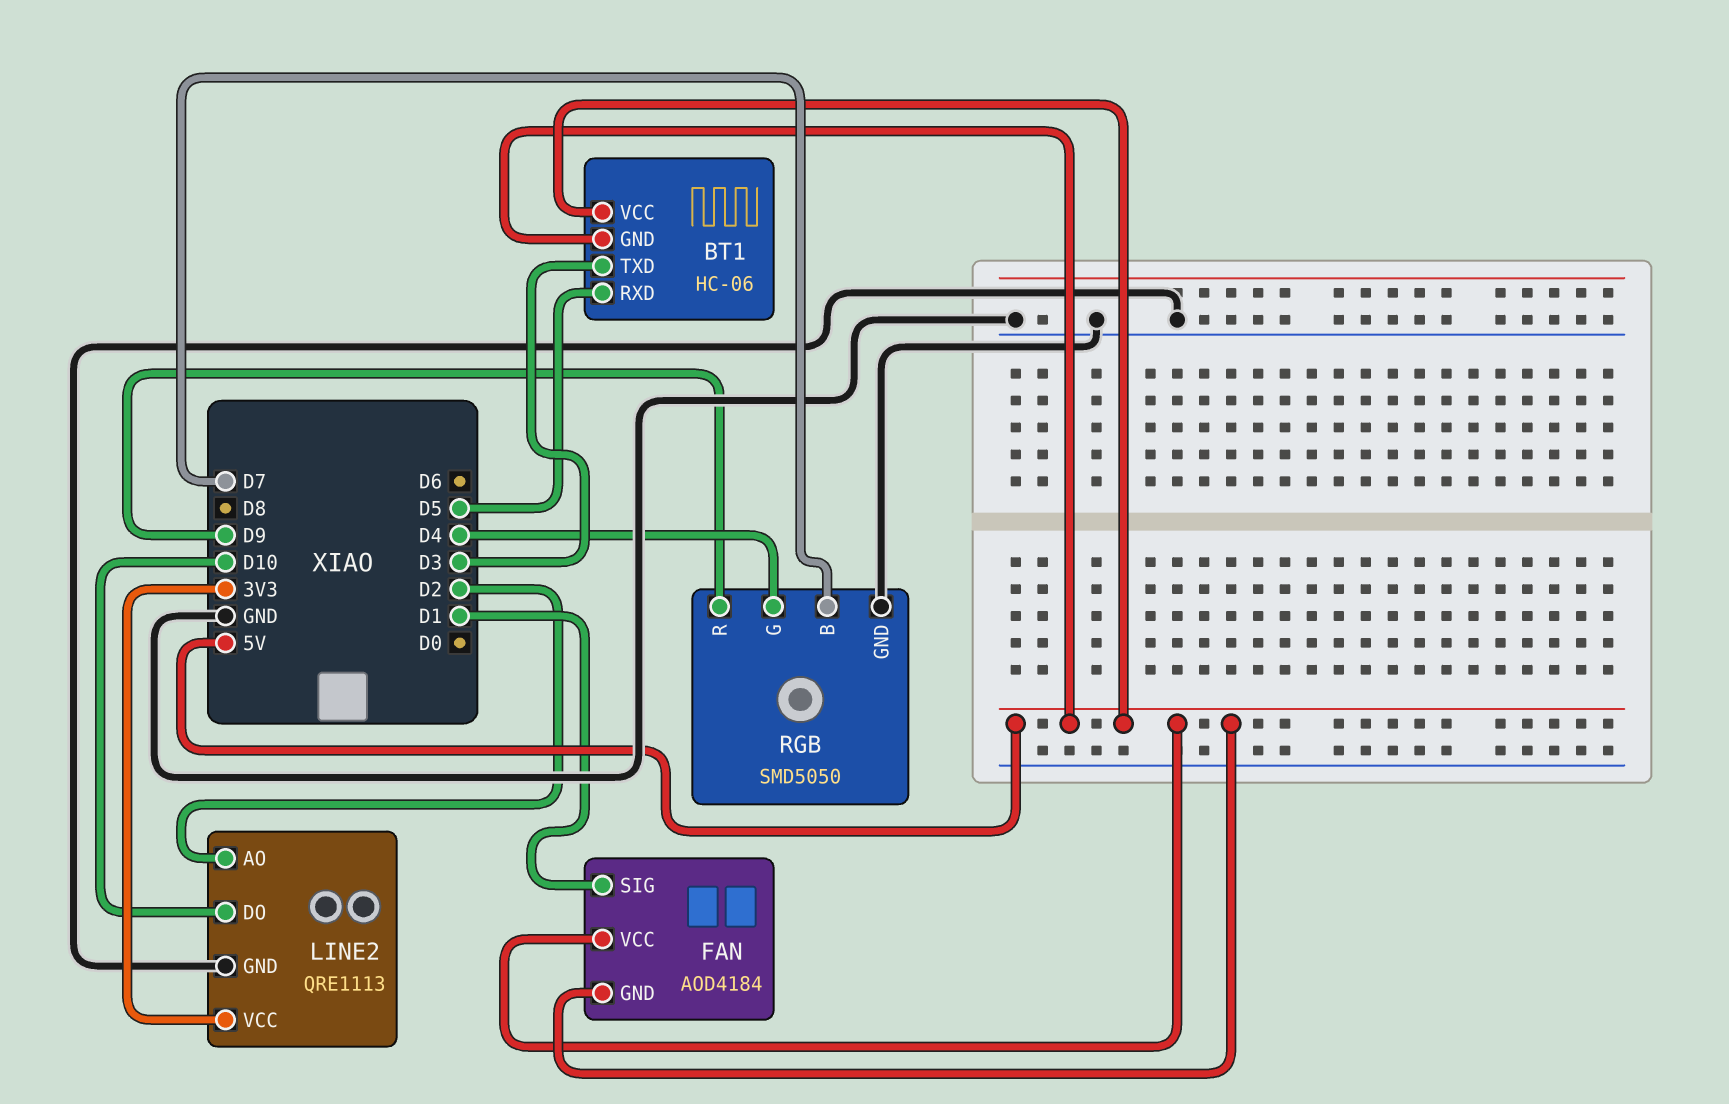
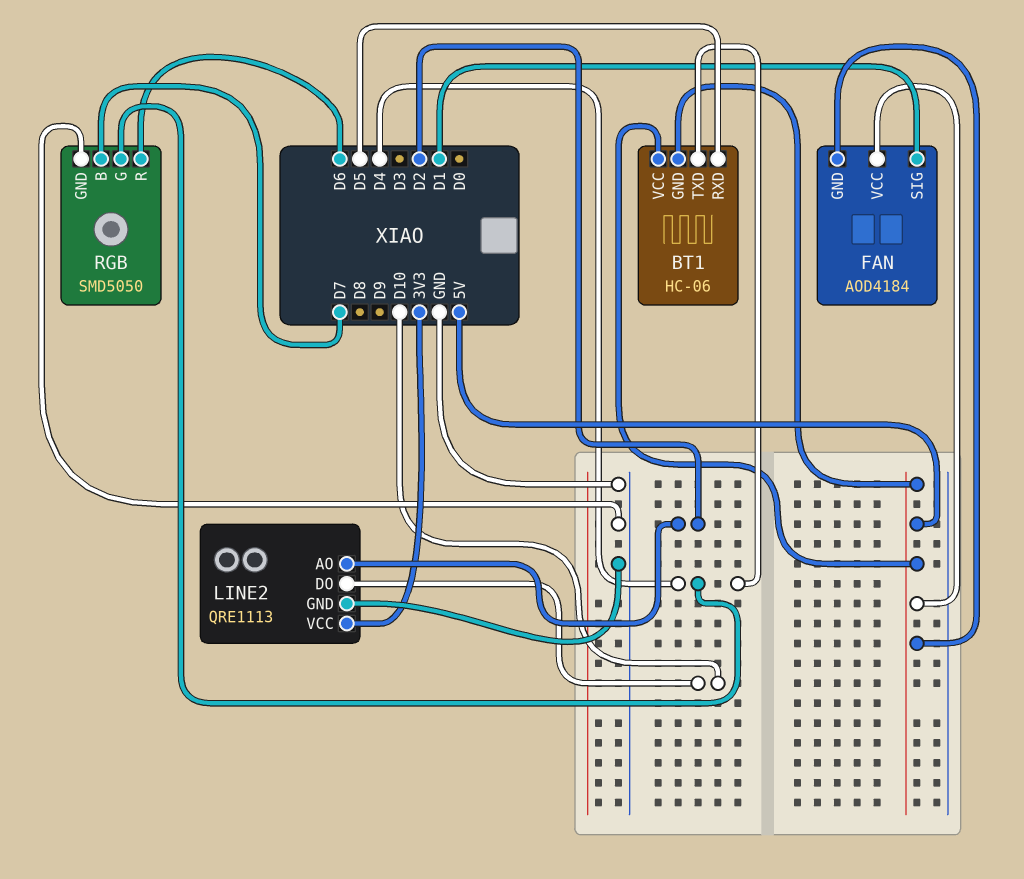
BT1 pin TXD: D3 -> D4
RGB pin R: D9 -> D6

